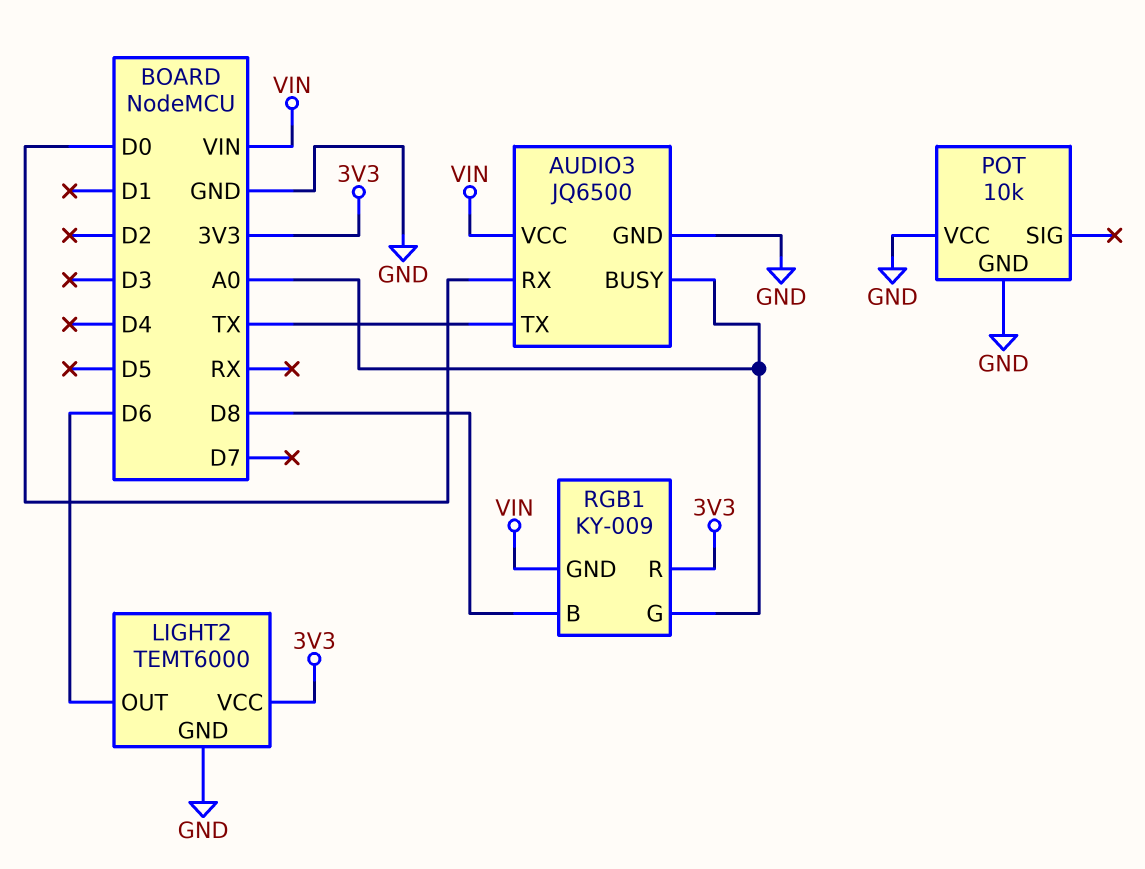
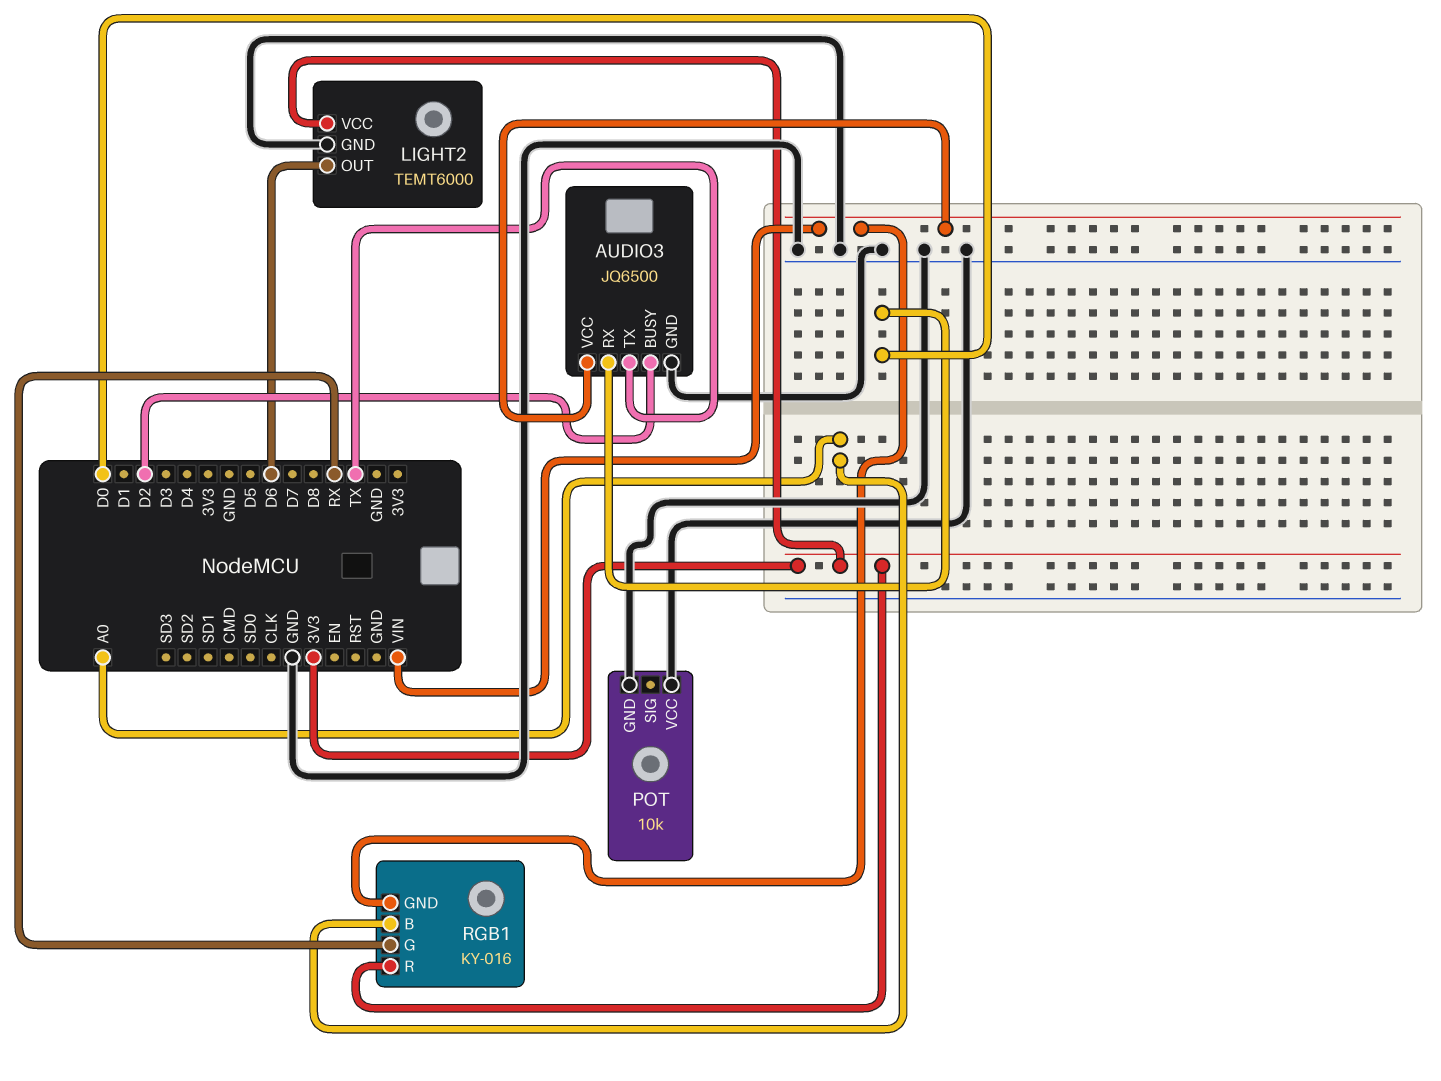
AUDIO3 pin BUSY: A0 -> D2
RGB1: KY-009 -> KY-016
RGB1 pin B: D8 -> A0
RGB1 pin G: A0 -> RX

